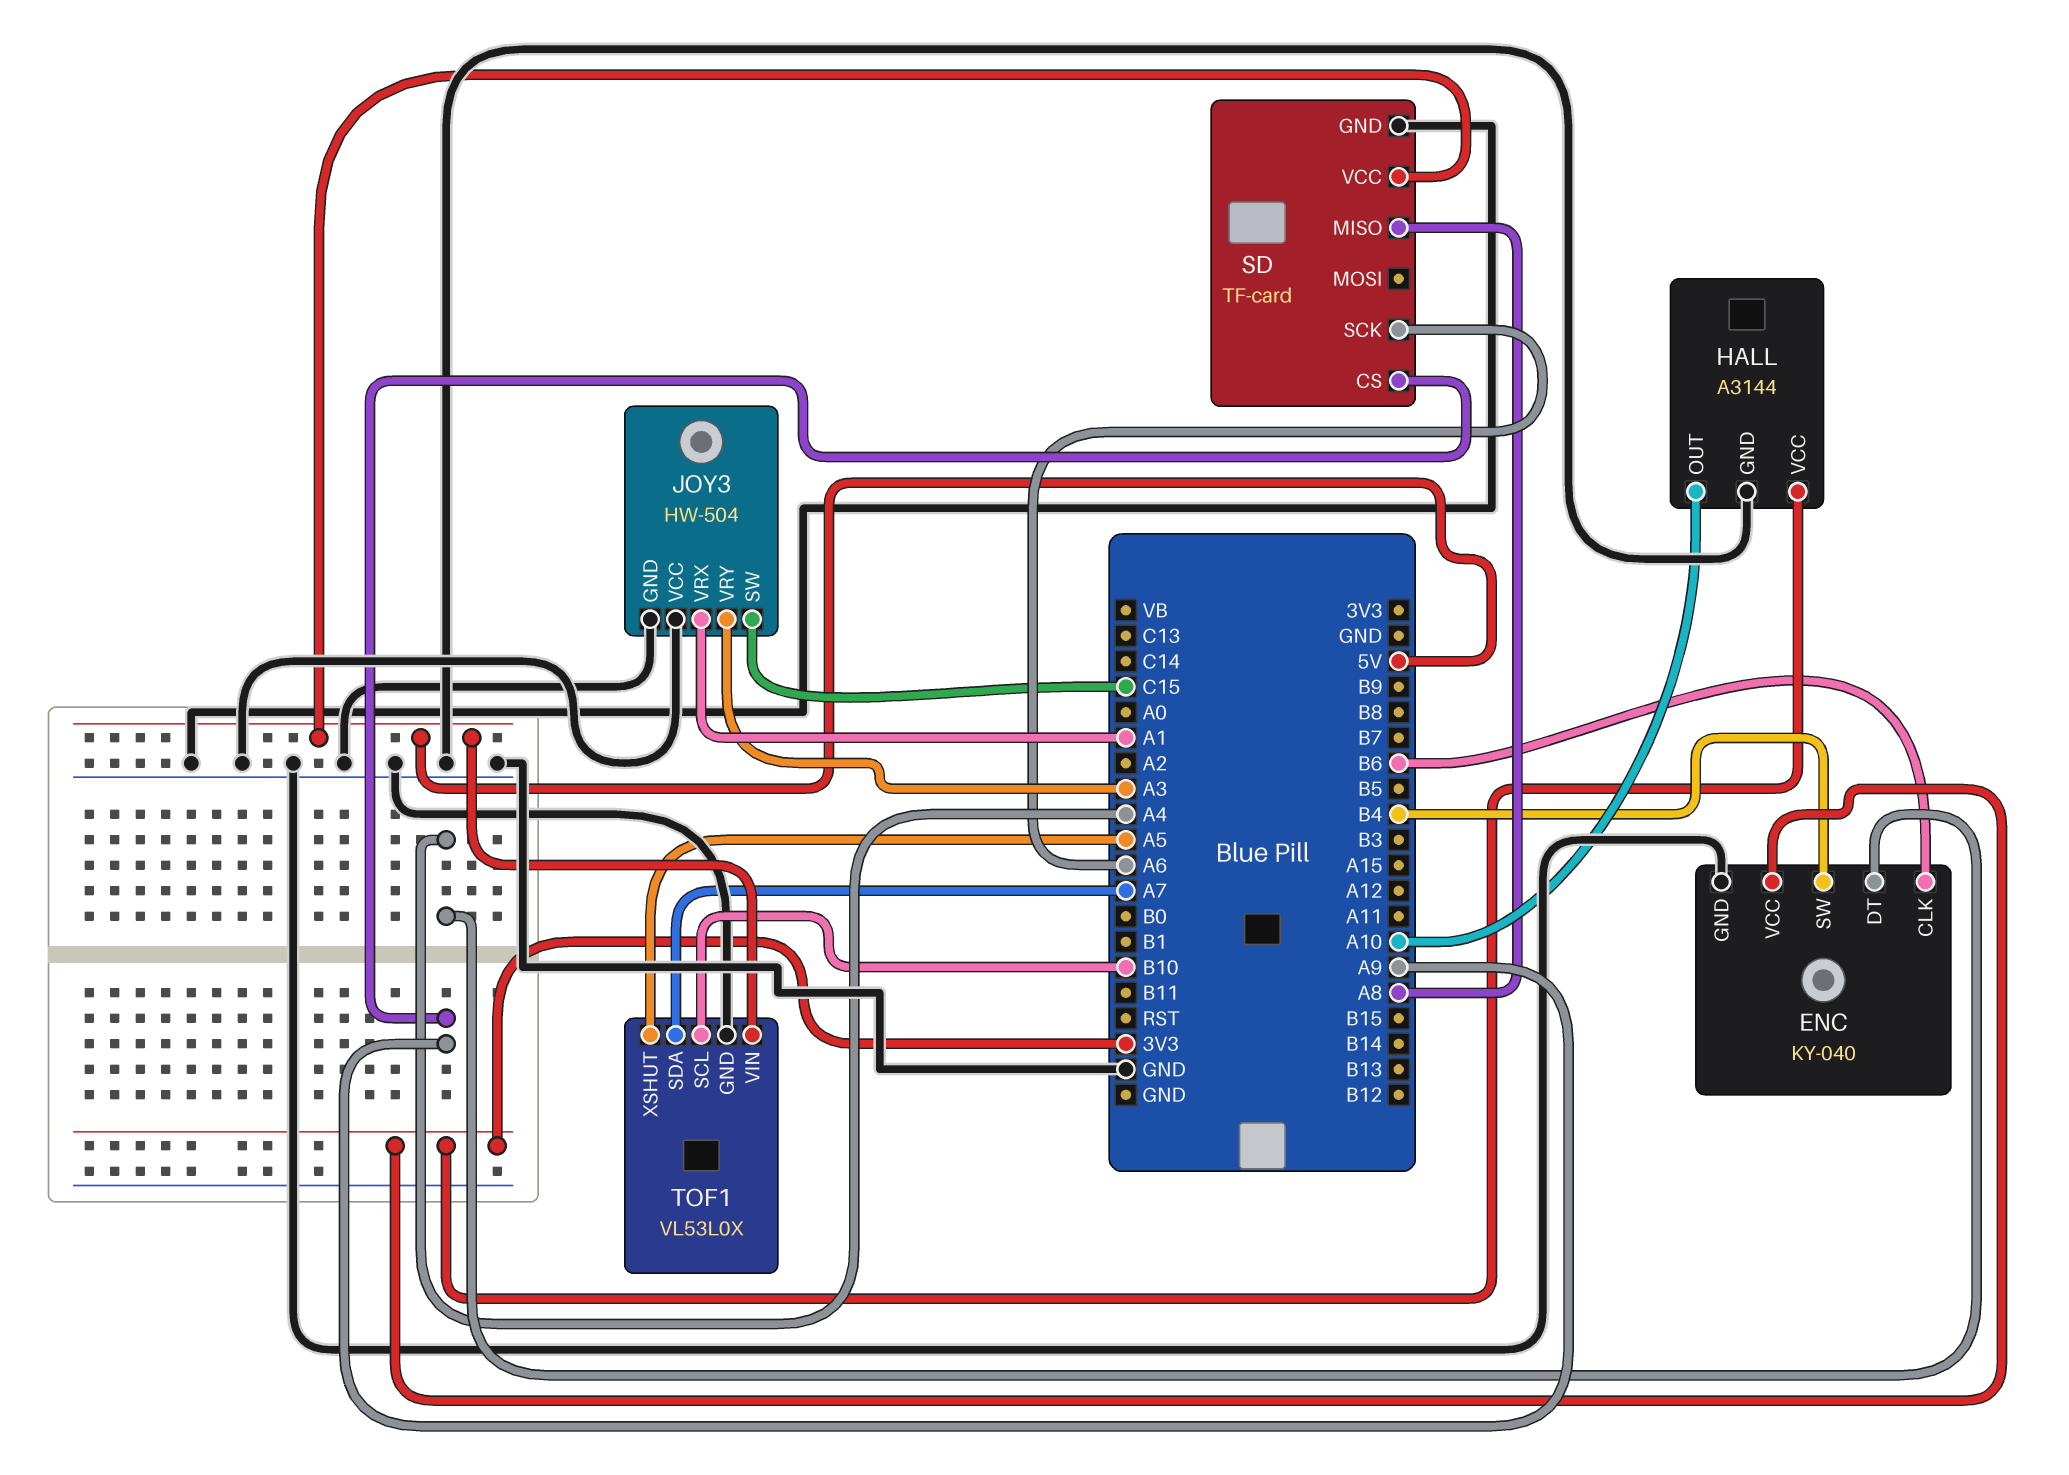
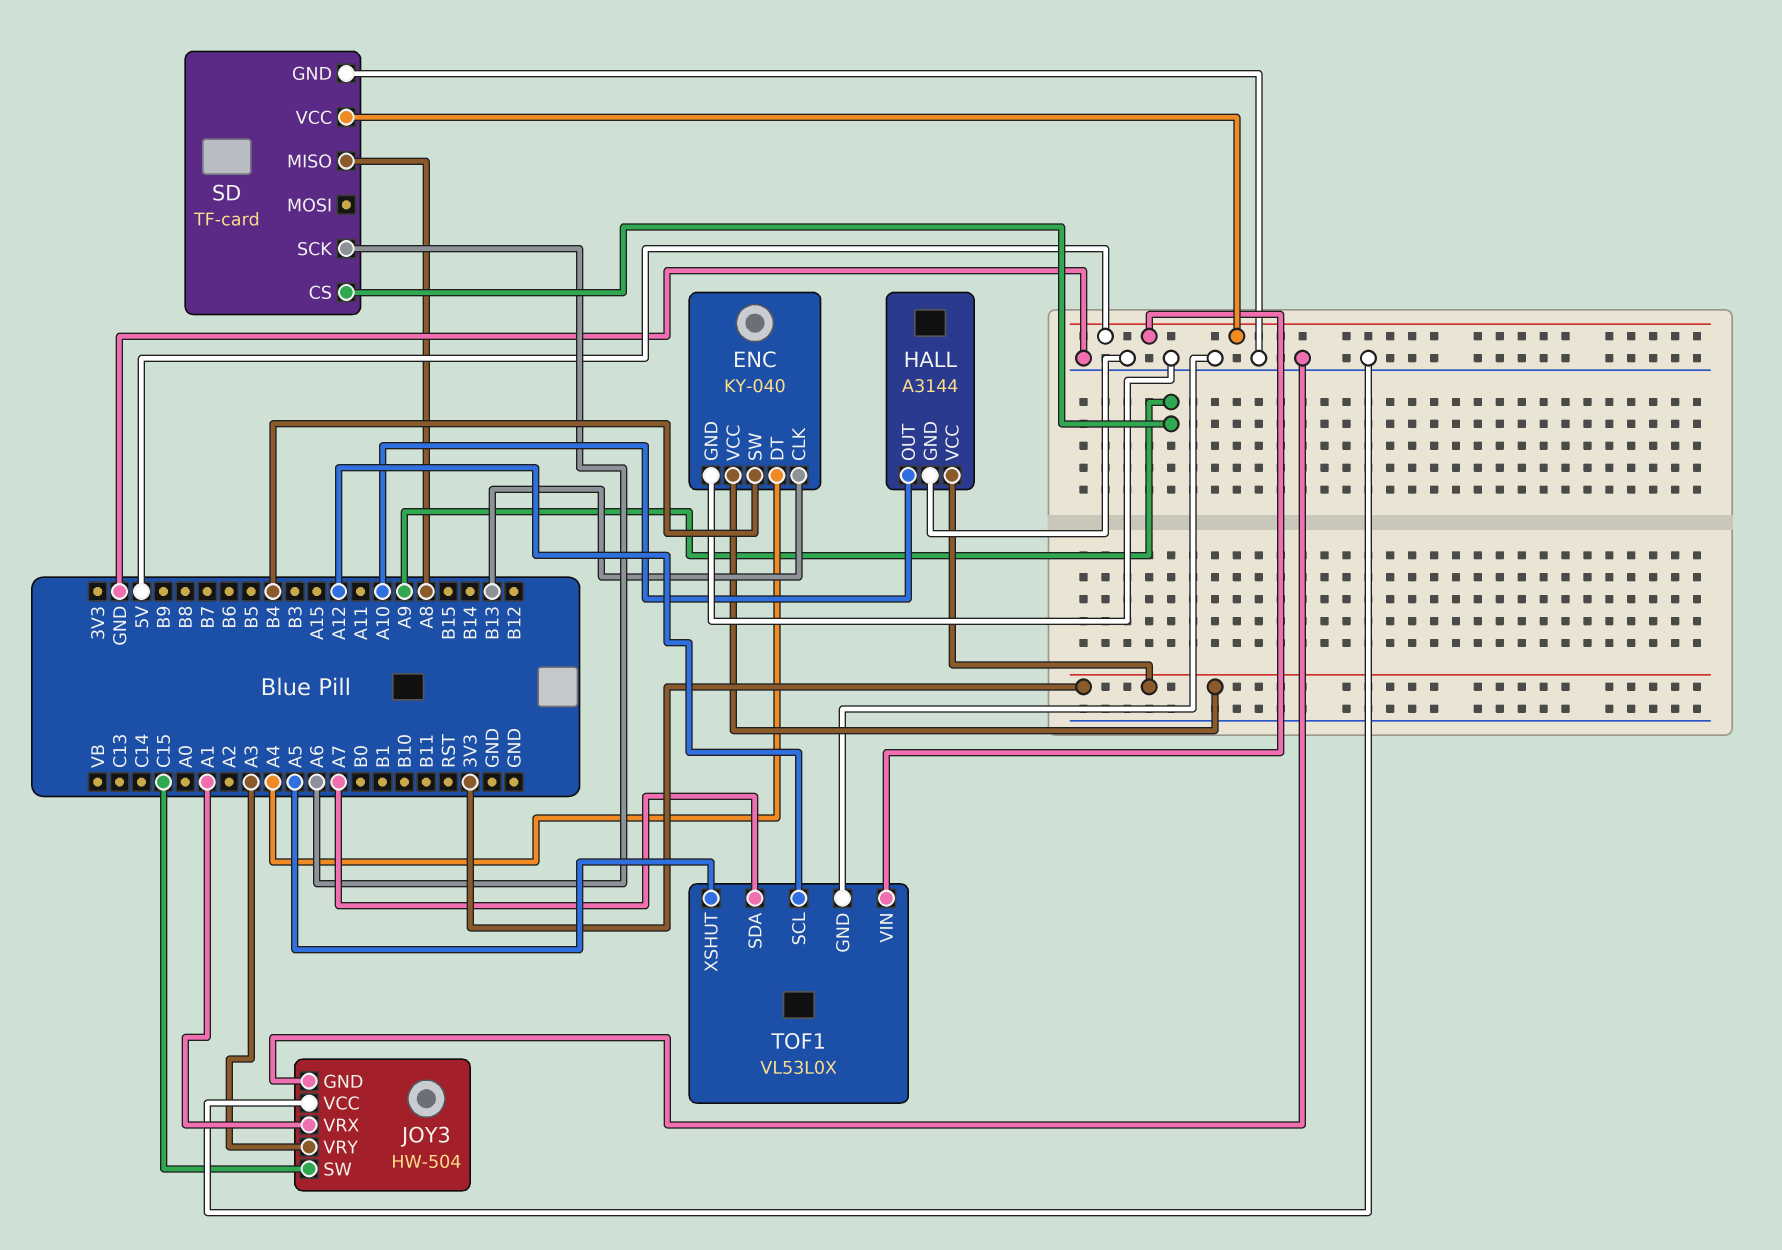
ENC pin CLK: B6 -> B13
TOF1 pin SCL: B10 -> A12

